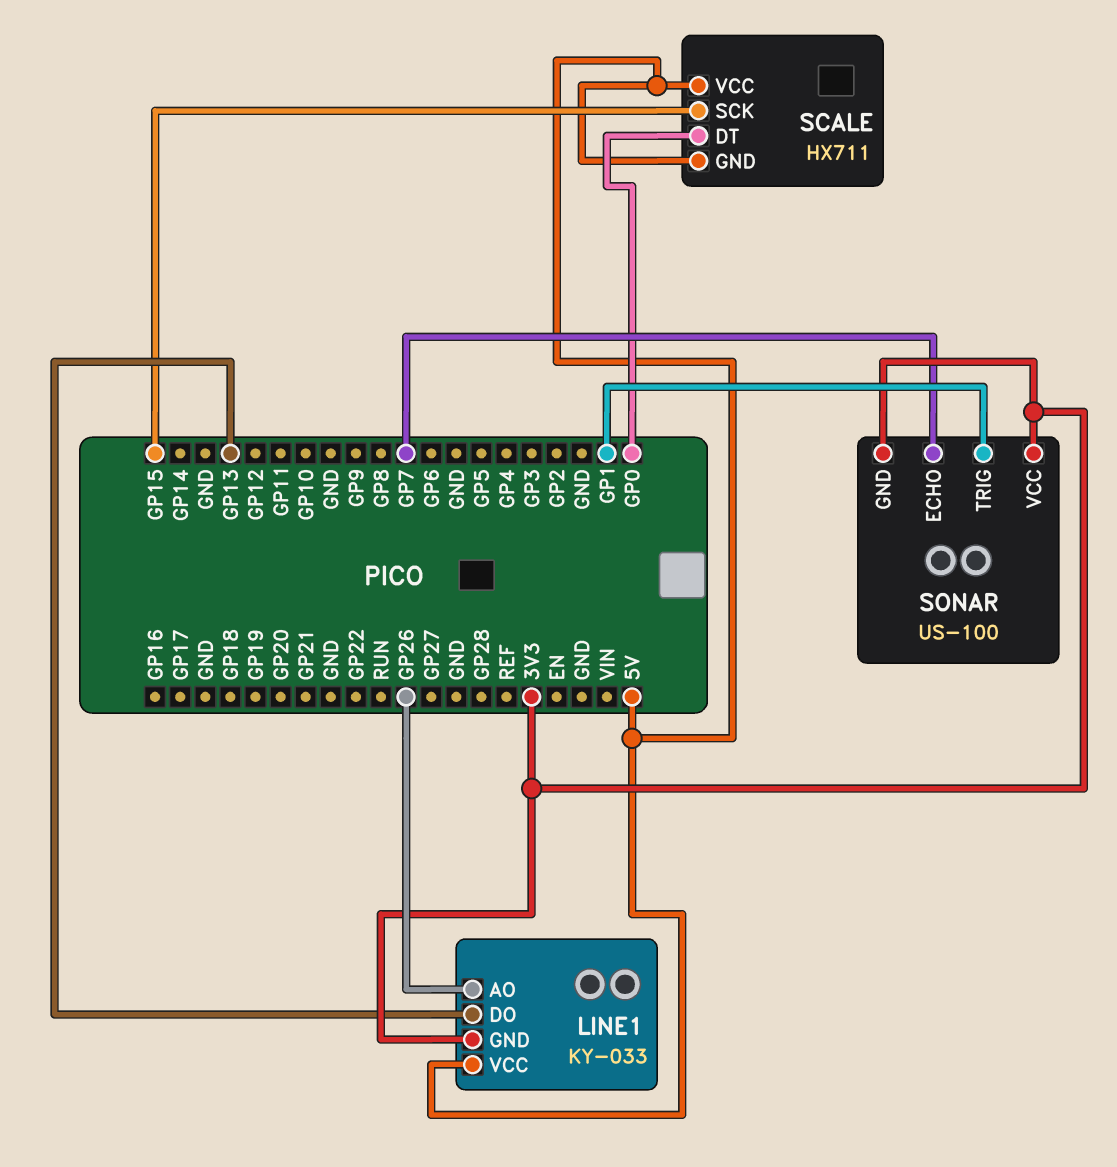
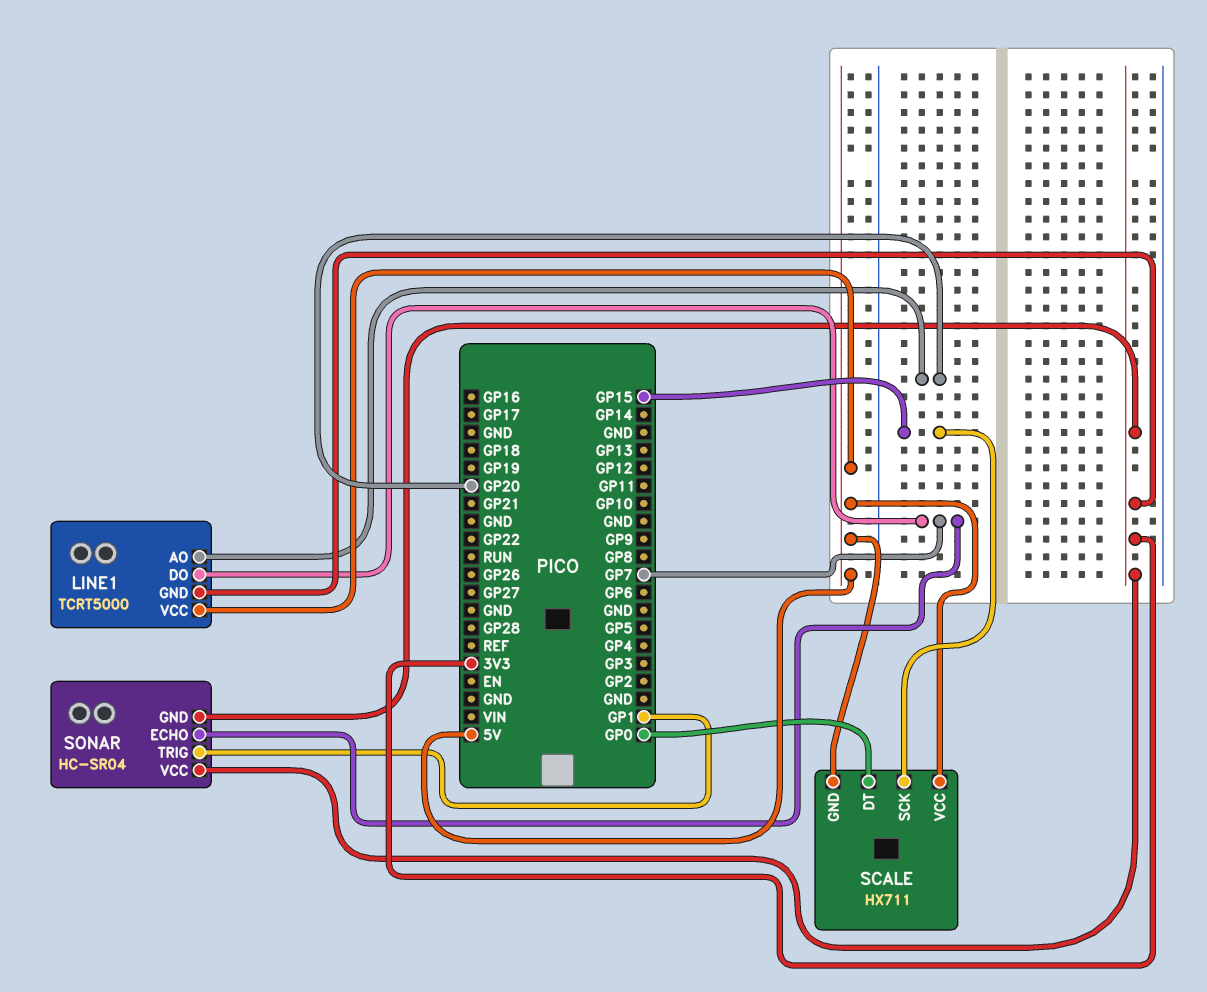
LINE1: KY-033 -> TCRT5000
LINE1 pin AO: GP26 -> GP20
LINE1 pin DO: GP13 -> GP7
SONAR: US-100 -> HC-SR04

